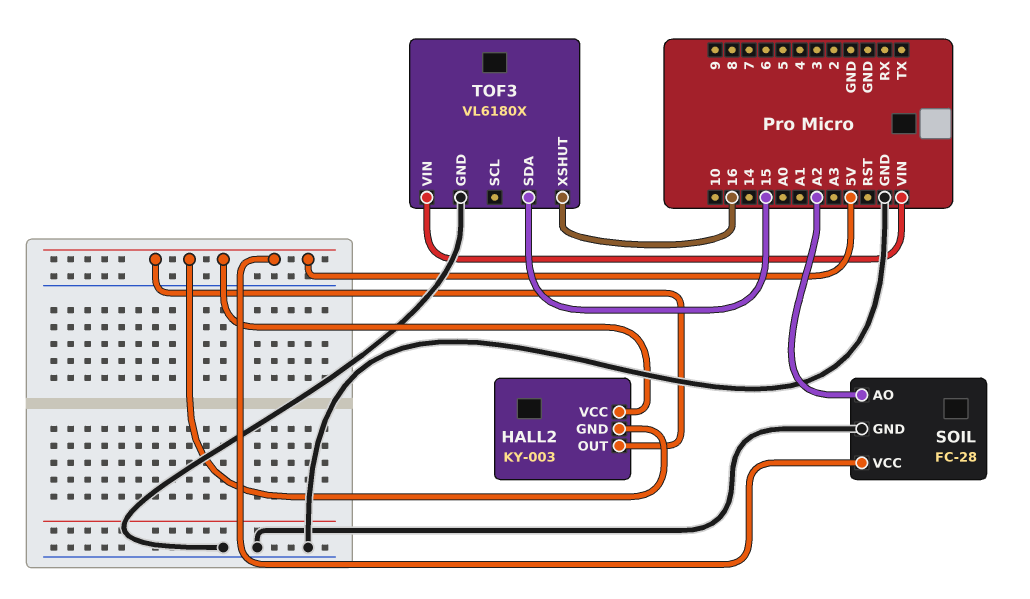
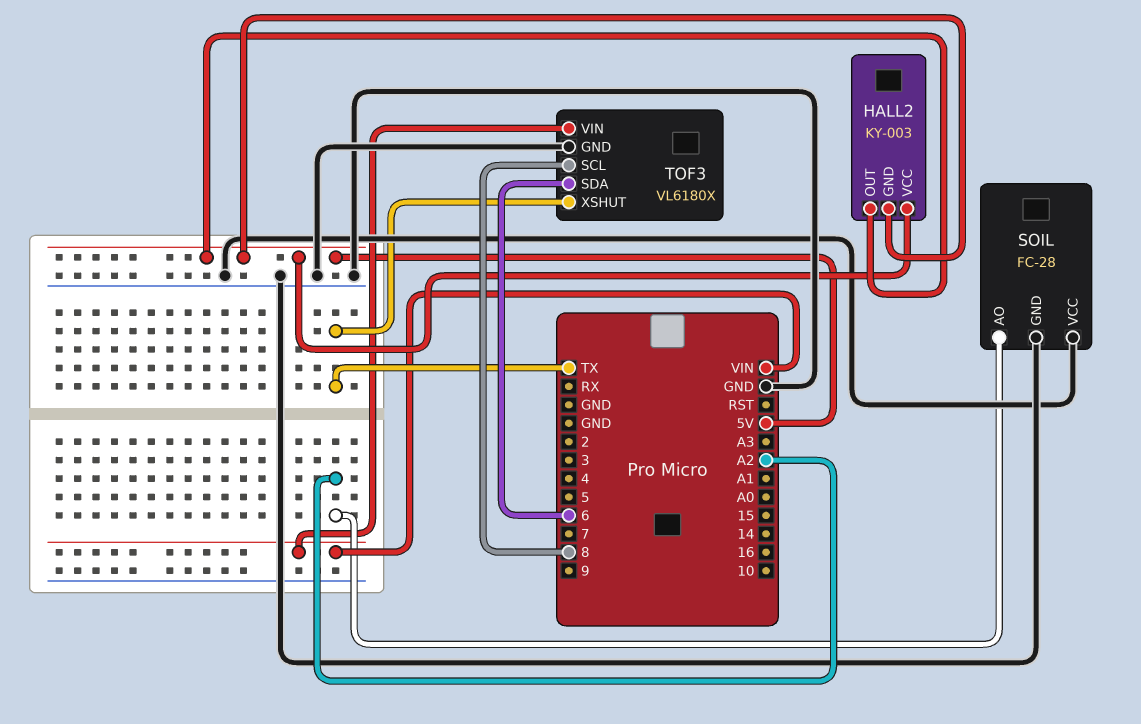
SOIL pin VCC: 5V -> GND
TOF3 pin SCL: none -> 8
TOF3 pin SDA: 15 -> 6
TOF3 pin XSHUT: 16 -> TX

